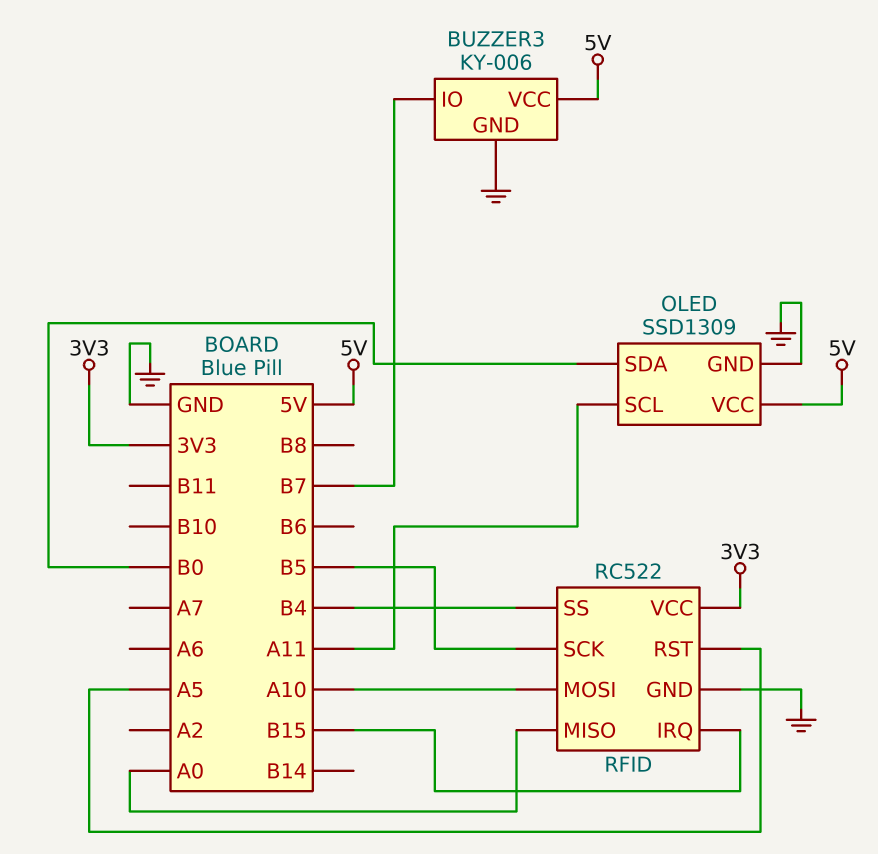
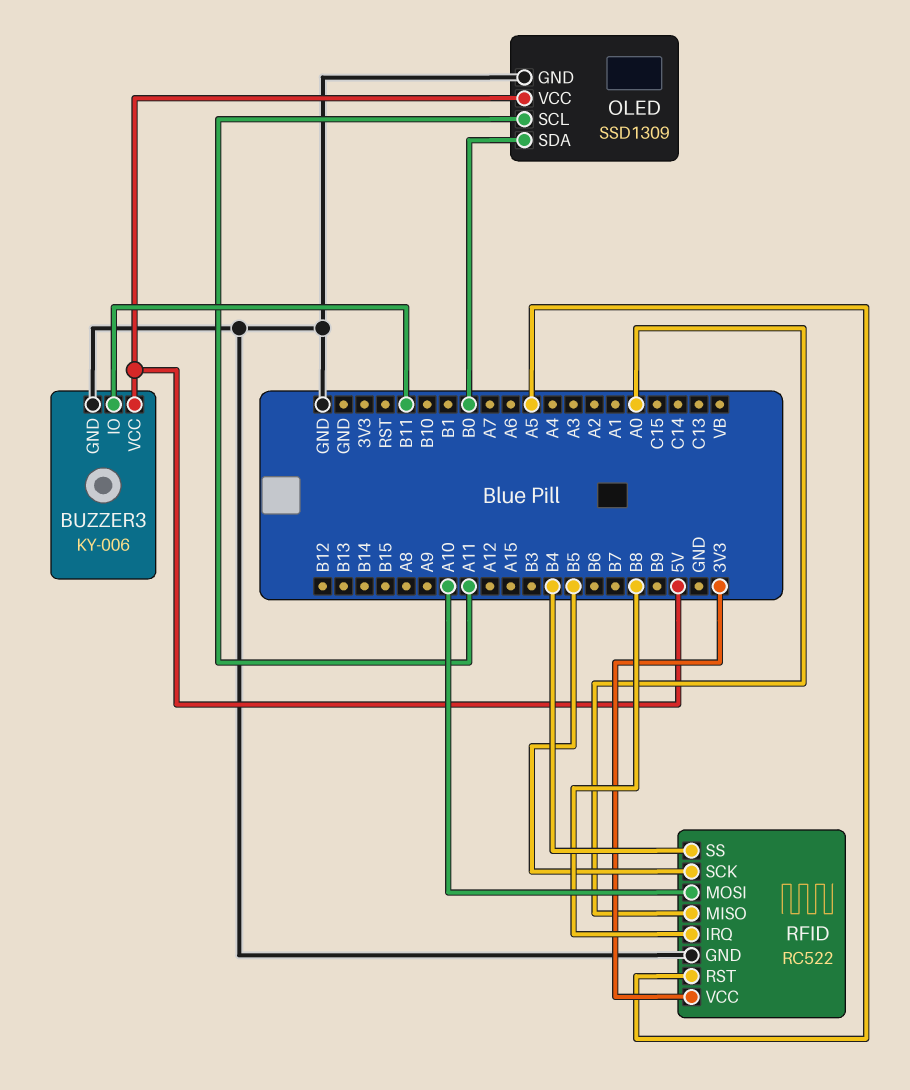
BUZZER3 pin IO: B7 -> B11
RFID pin IRQ: B15 -> B8

